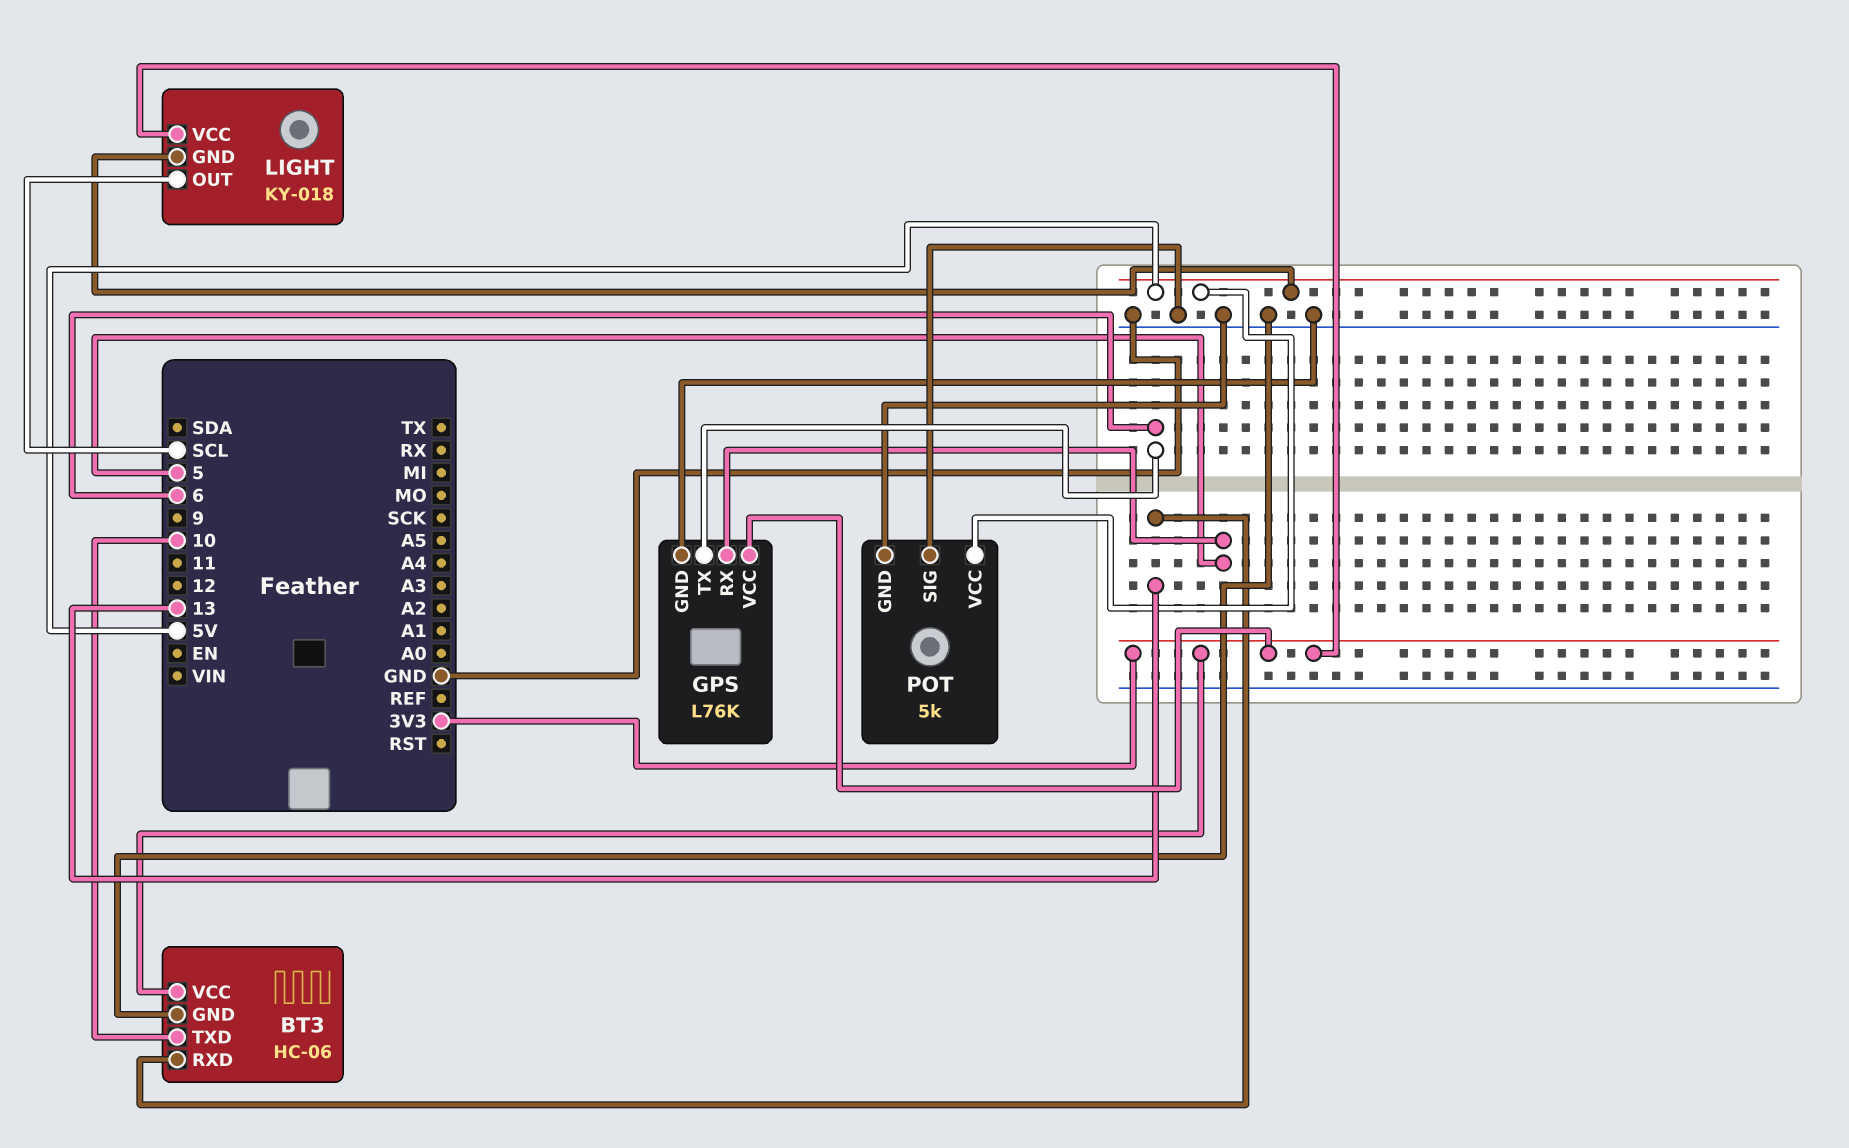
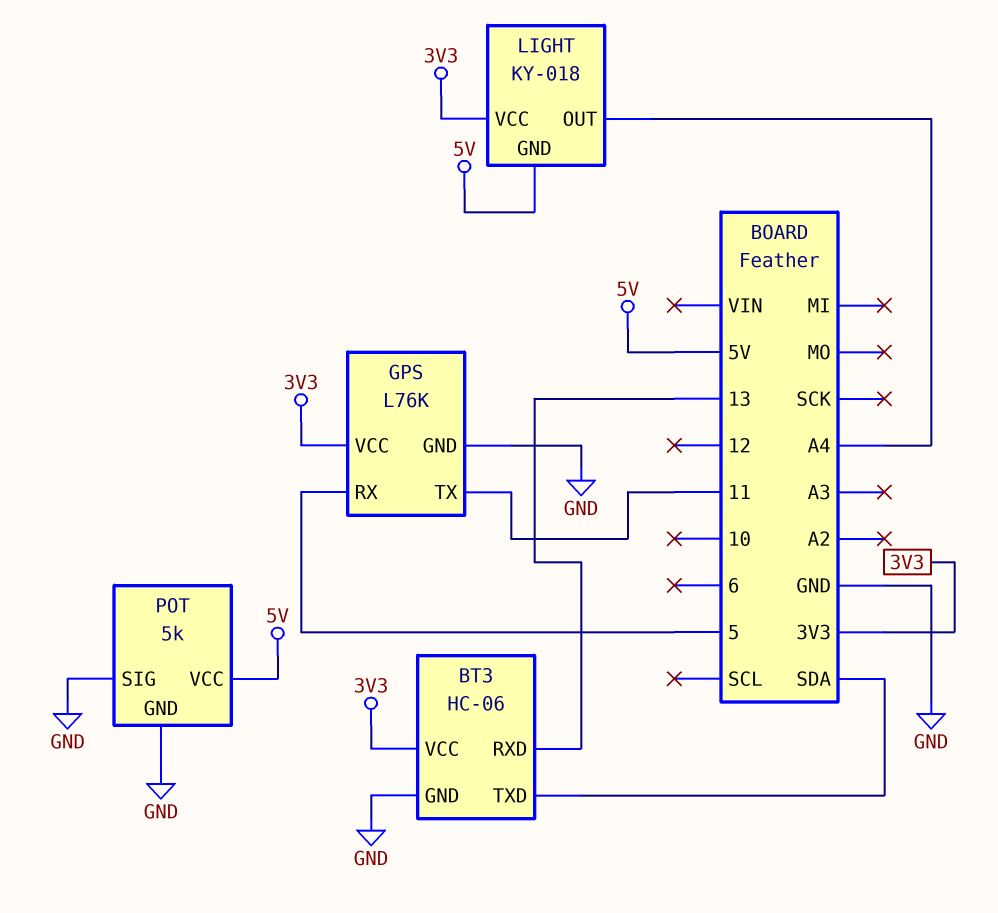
BT3 pin TXD: 10 -> SDA
GPS pin TX: 6 -> 11
LIGHT pin OUT: SCL -> A4

